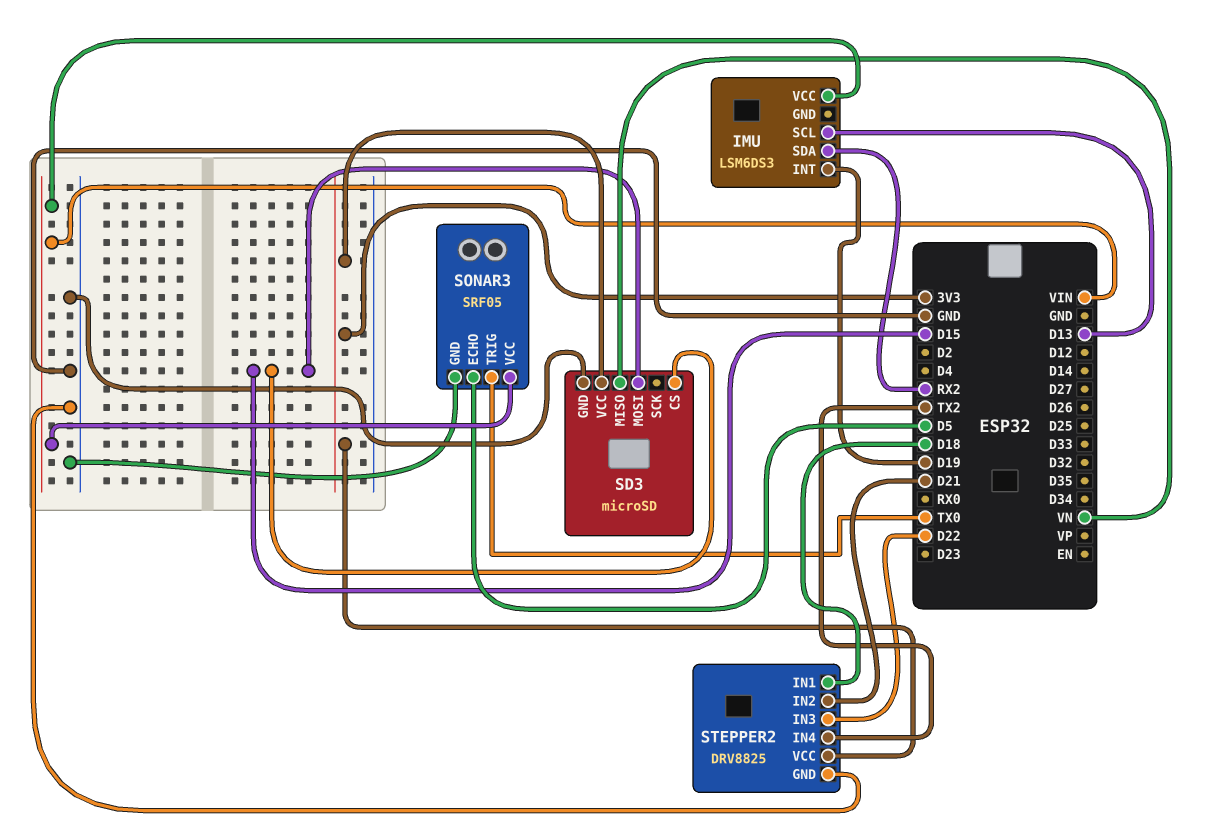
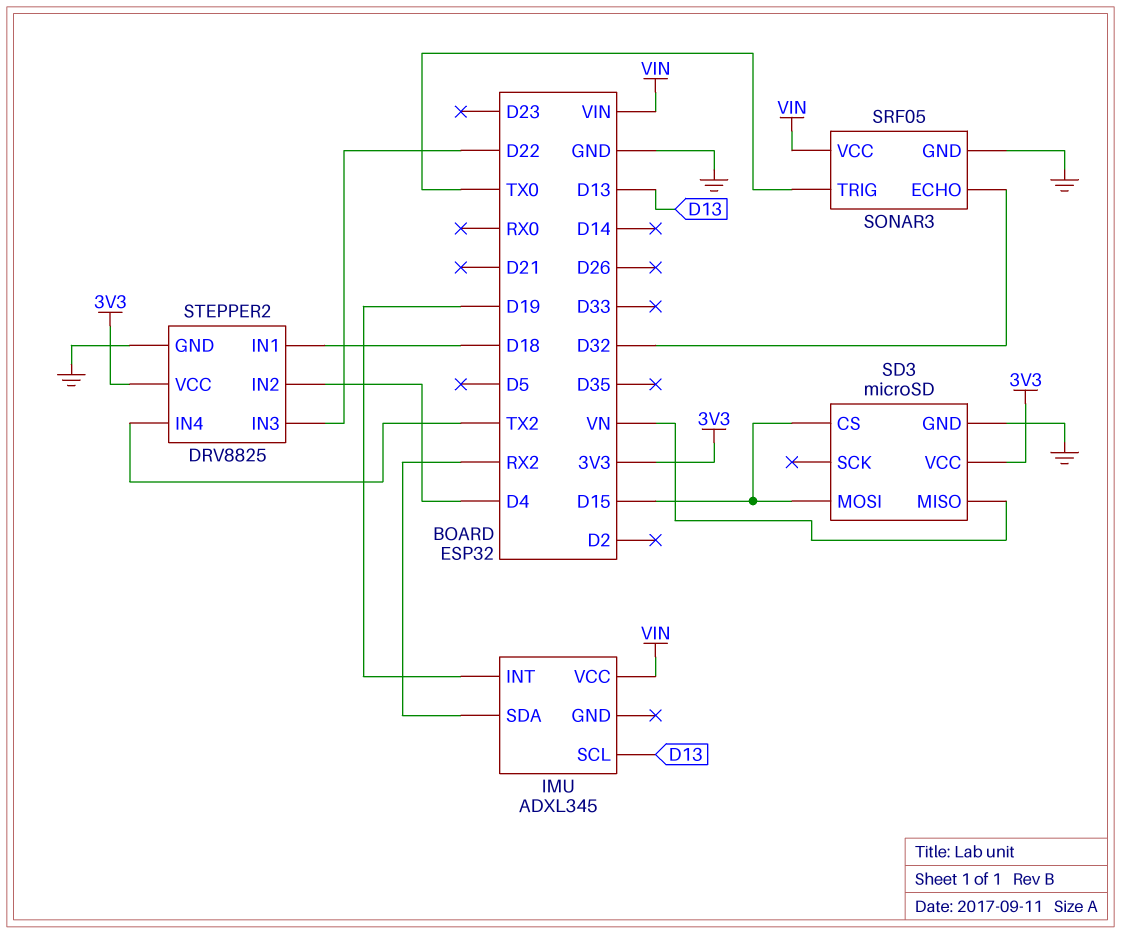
IMU: LSM6DS3 -> ADXL345
SONAR3 pin ECHO: D5 -> D32
STEPPER2 pin IN2: D21 -> D4

